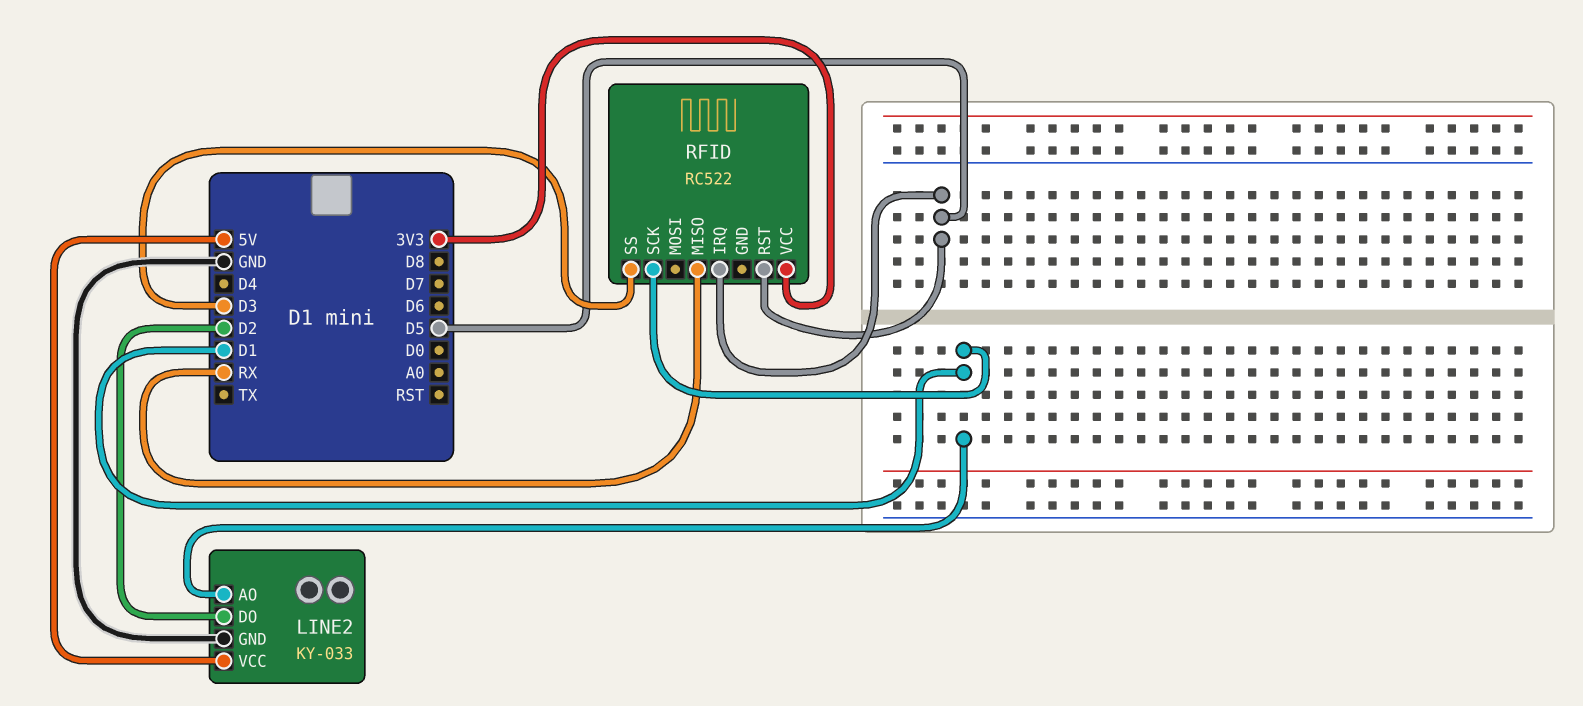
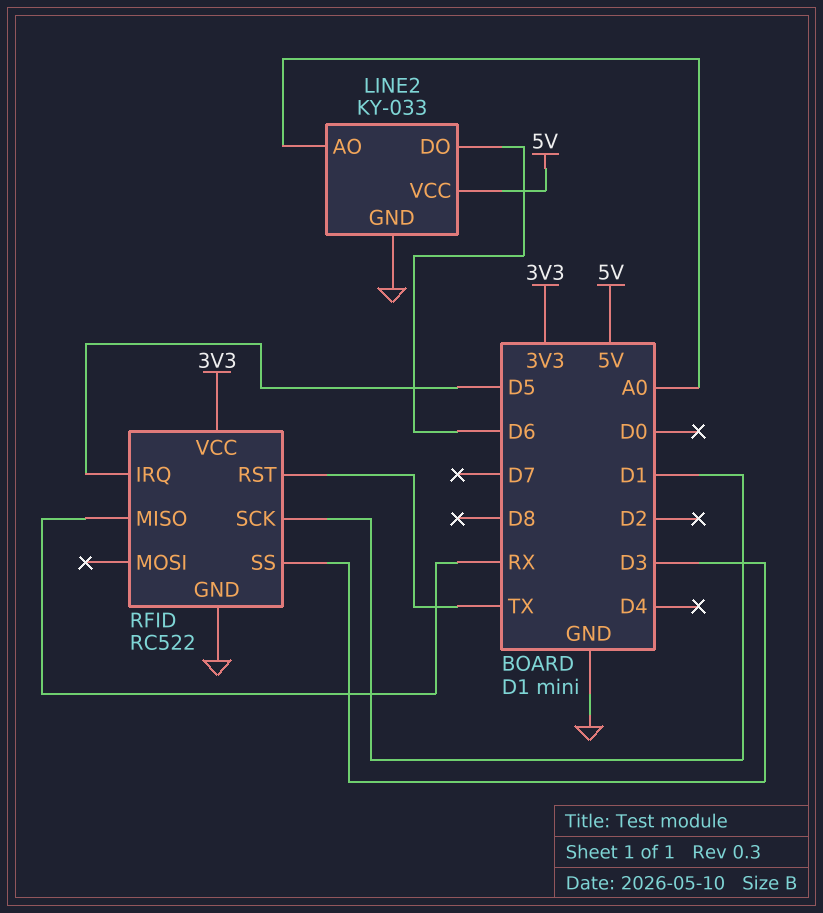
LINE2 pin AO: D1 -> A0
LINE2 pin DO: D2 -> D6
RFID pin GND: none -> GND
RFID pin RST: D5 -> TX

